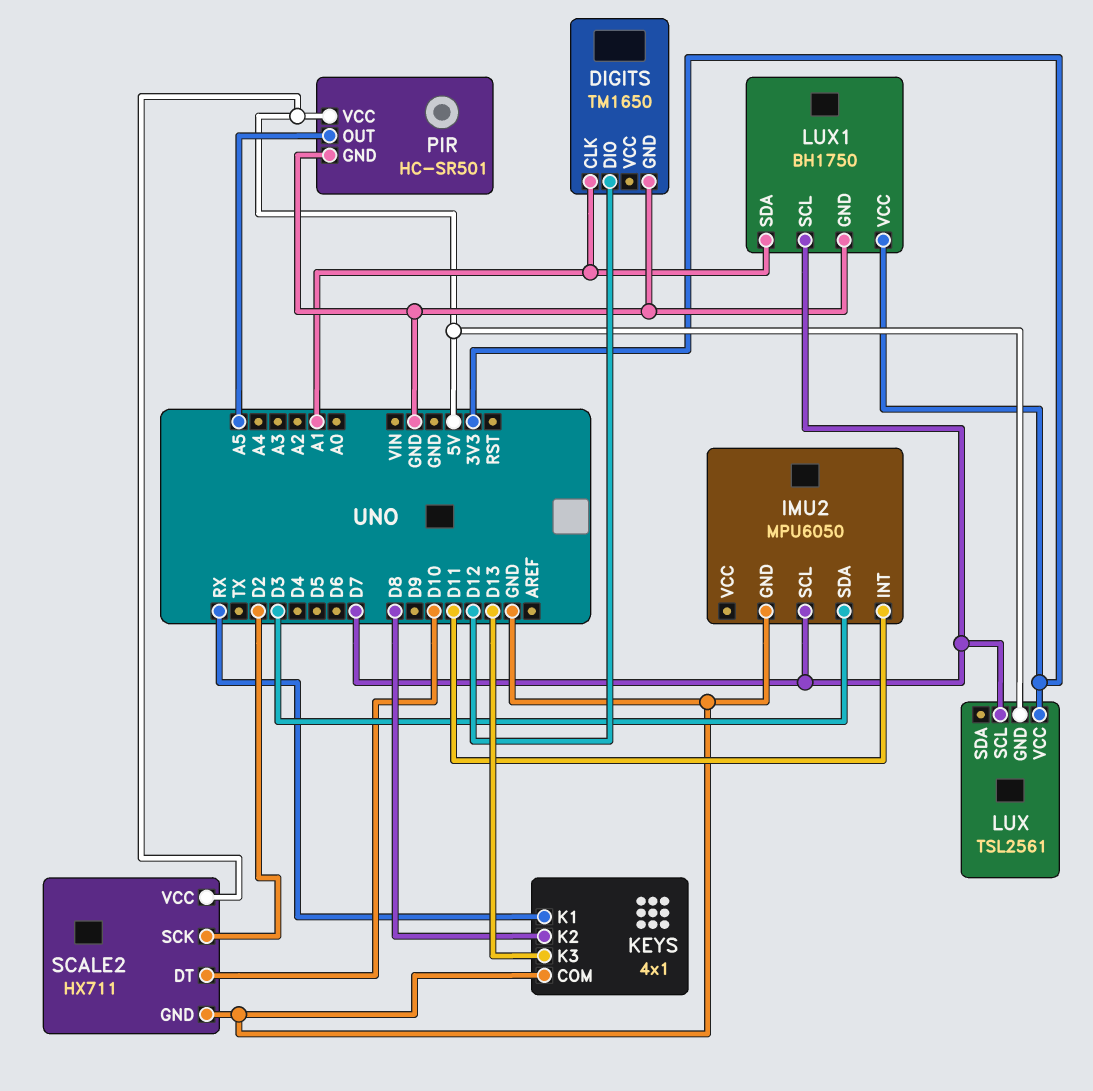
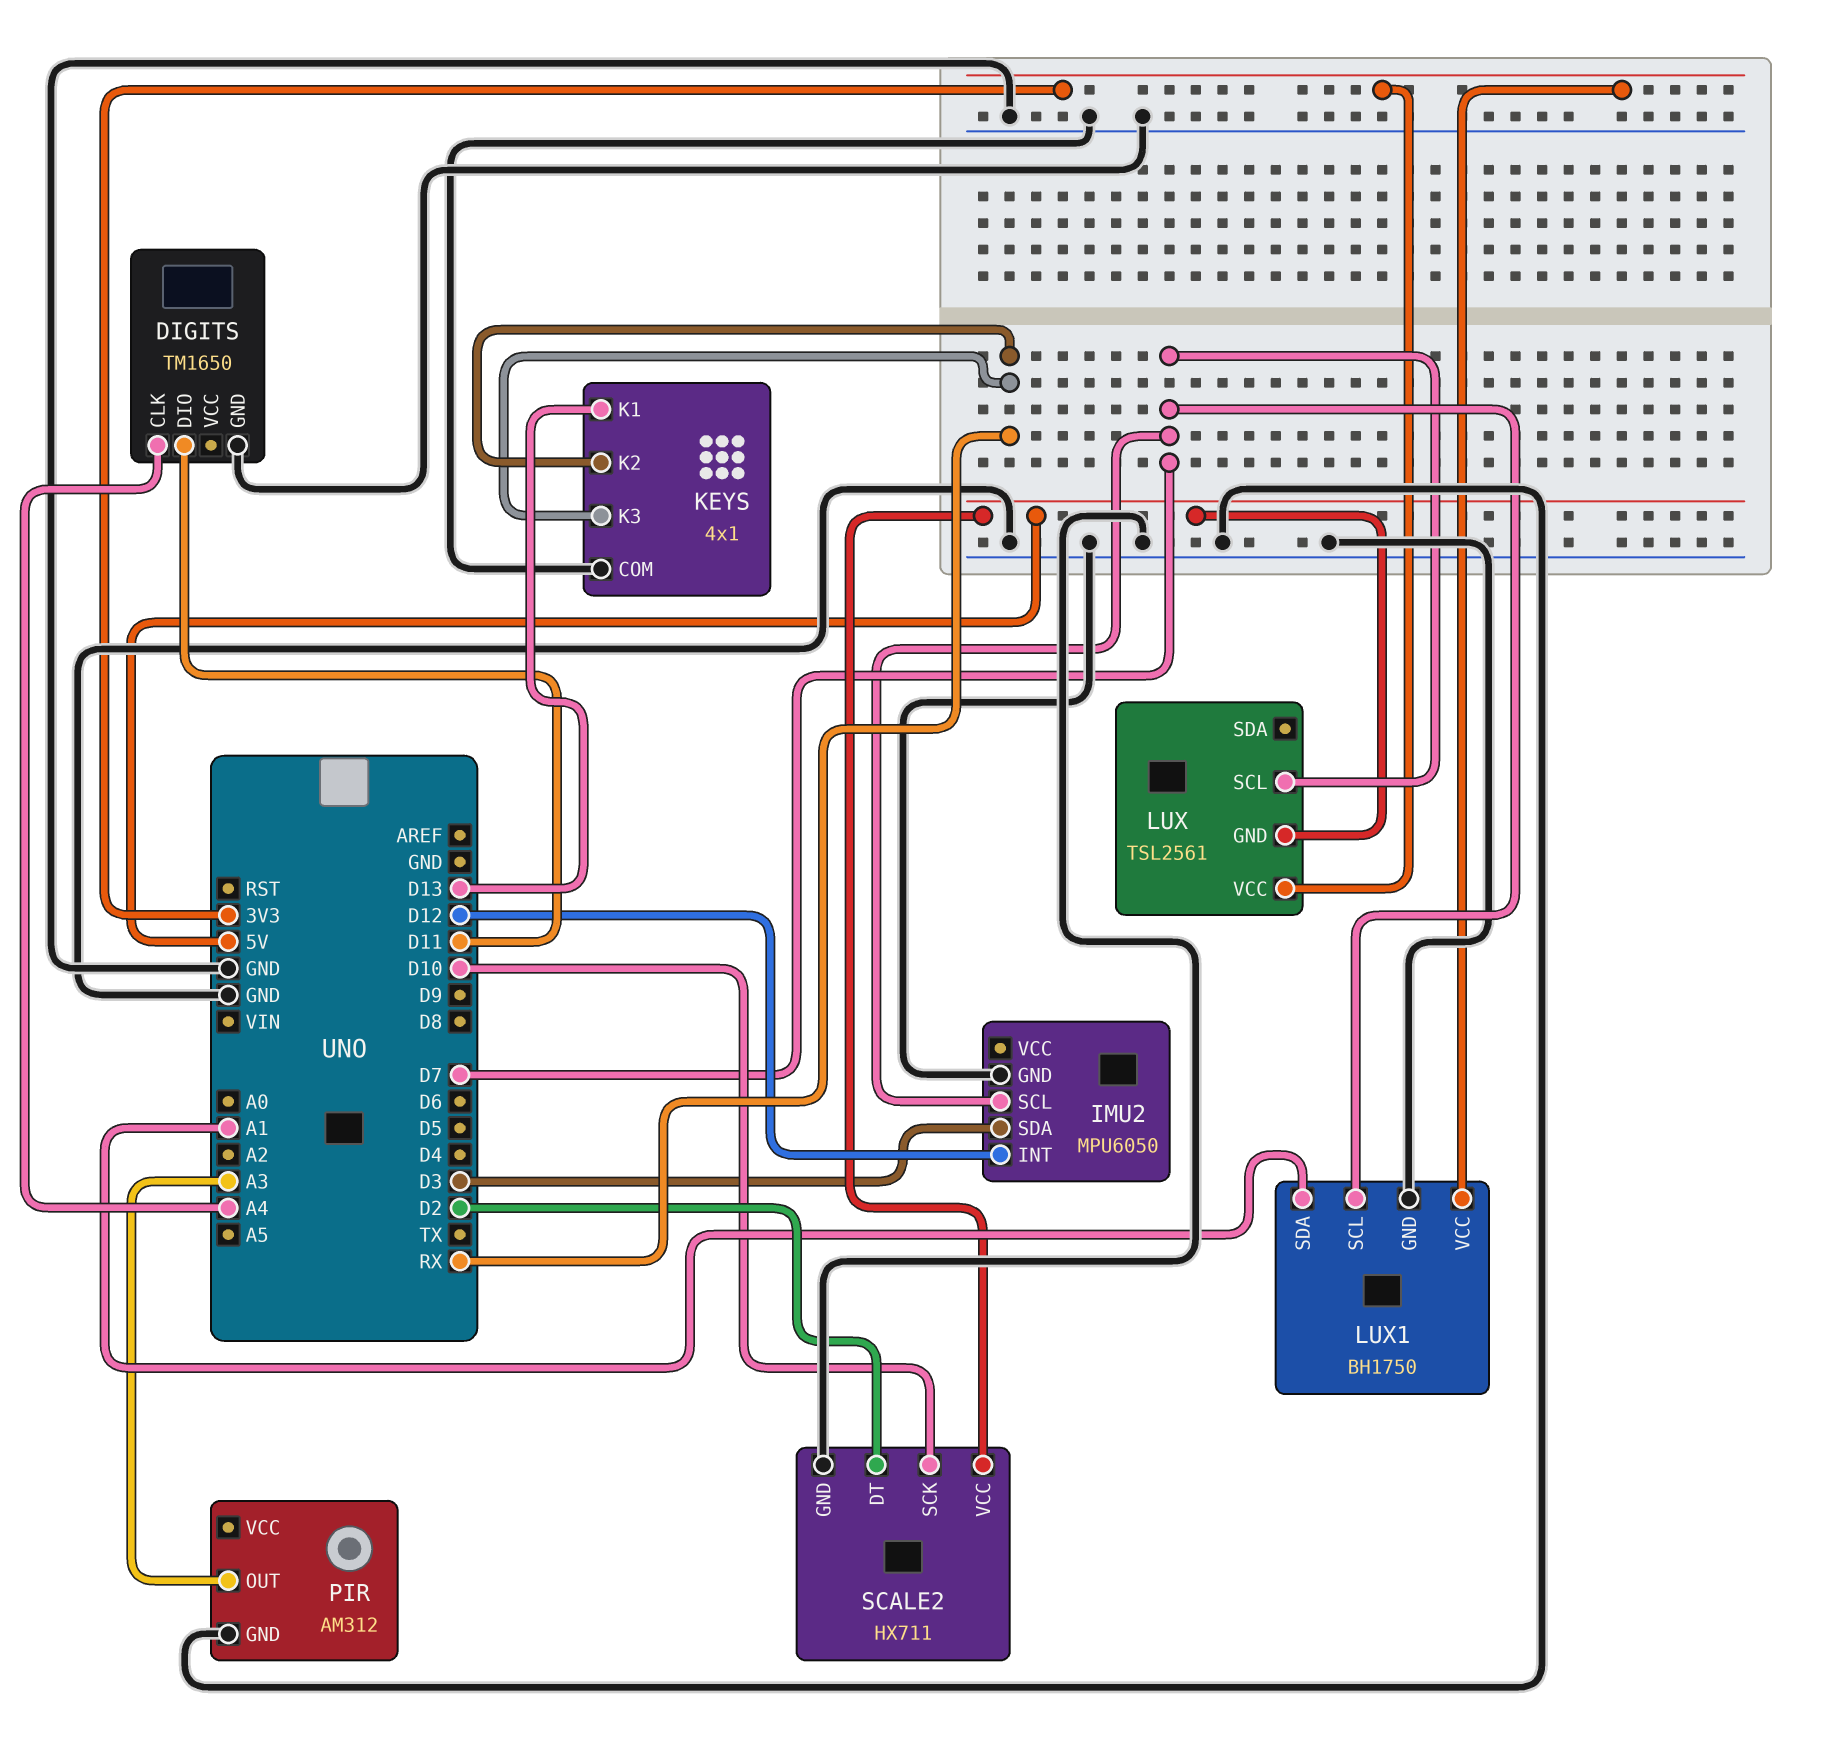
DIGITS pin CLK: A1 -> A4
DIGITS pin DIO: D12 -> D11
IMU2 pin INT: D11 -> D12
KEYS pin K1: RX -> D13
KEYS pin K2: D8 -> RX
KEYS pin K3: D13 -> RX
PIR: HC-SR501 -> AM312
PIR pin OUT: A5 -> A3
PIR pin VCC: 5V -> none
SCALE2 pin DT: D10 -> D2
SCALE2 pin SCK: D2 -> D10

